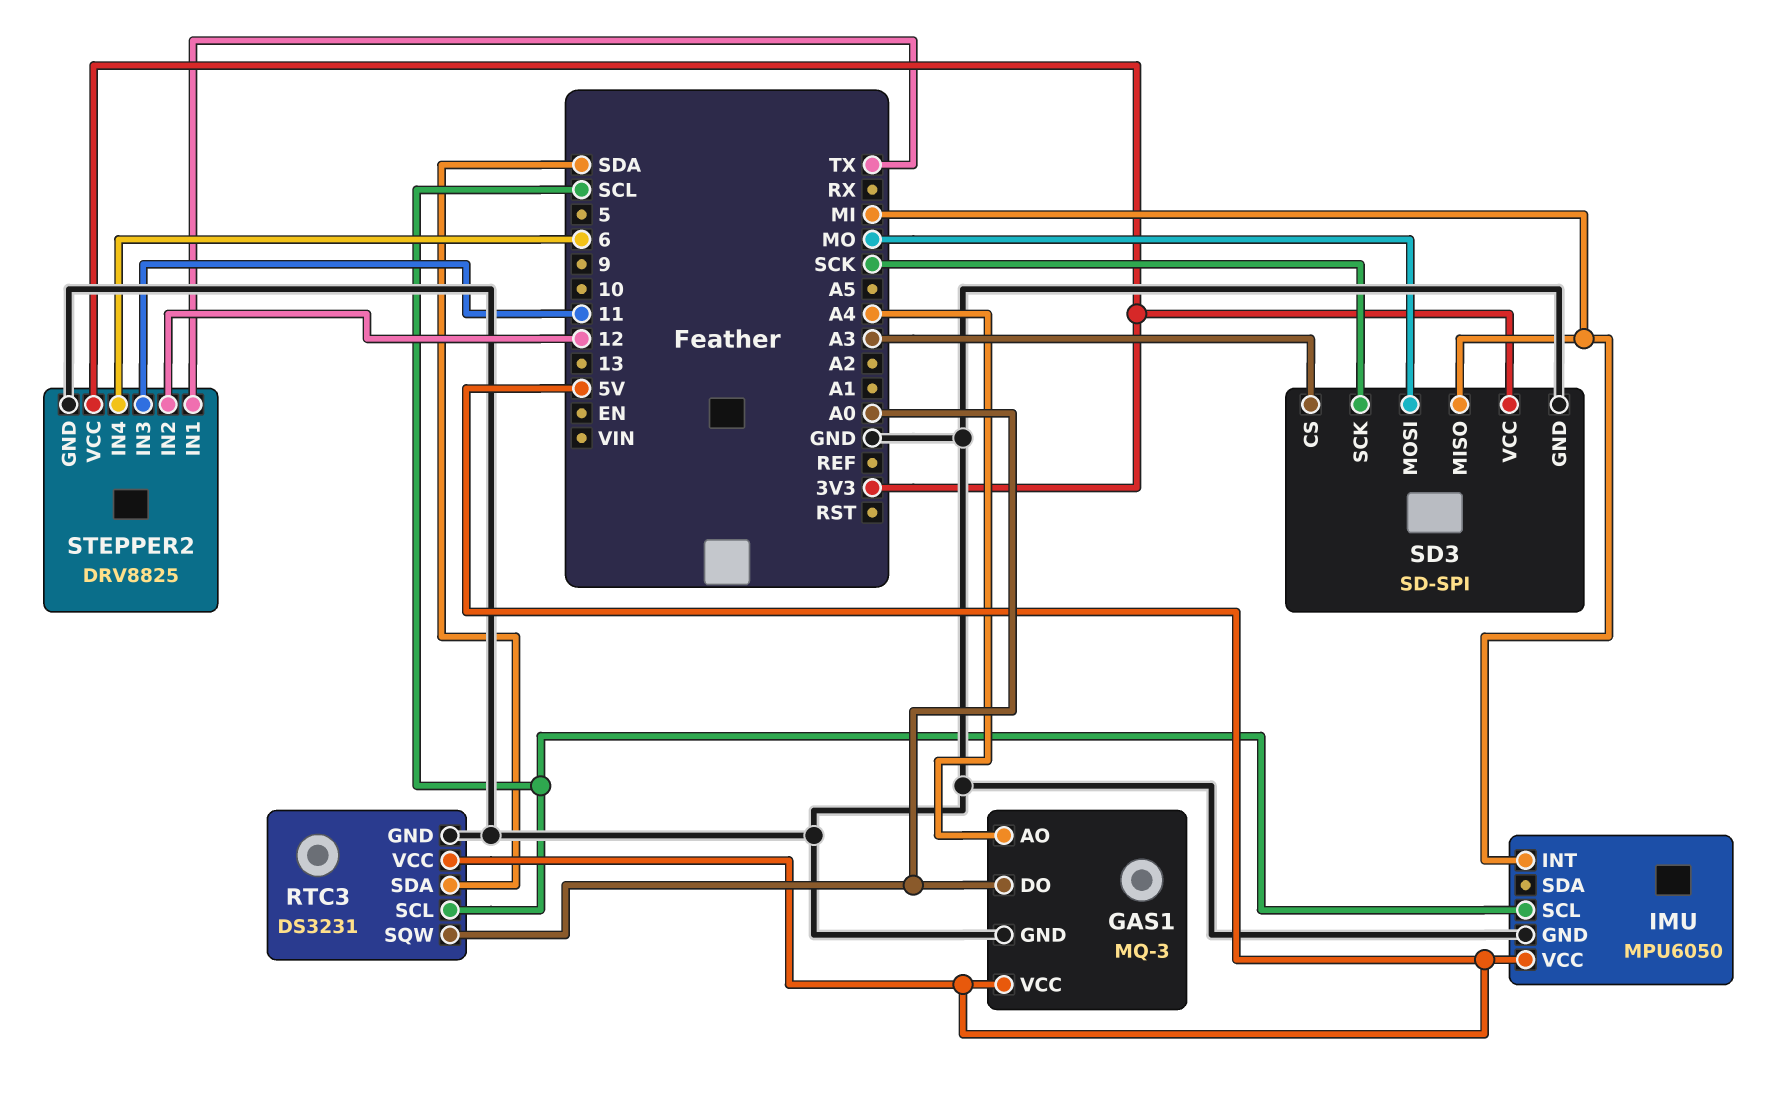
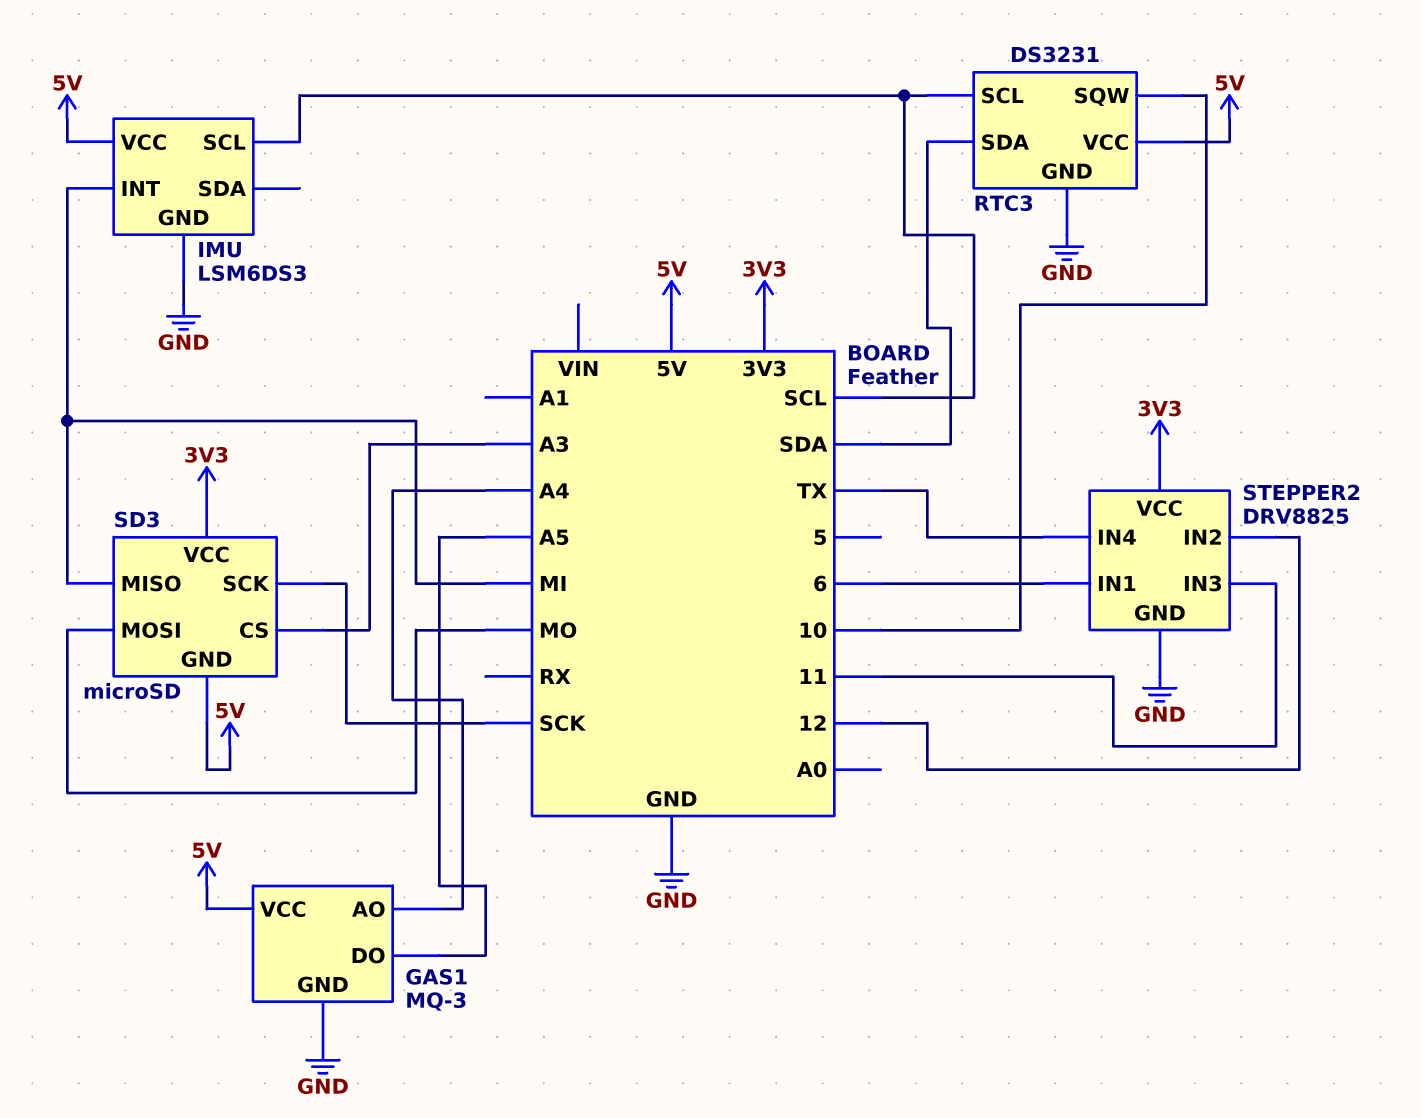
GAS1 pin DO: A0 -> A5
IMU: MPU6050 -> LSM6DS3
RTC3 pin SQW: A0 -> 10
SD3: SD-SPI -> microSD
SD3 pin GND: GND -> 5V
STEPPER2 pin IN1: TX -> 6
STEPPER2 pin IN4: 6 -> TX

